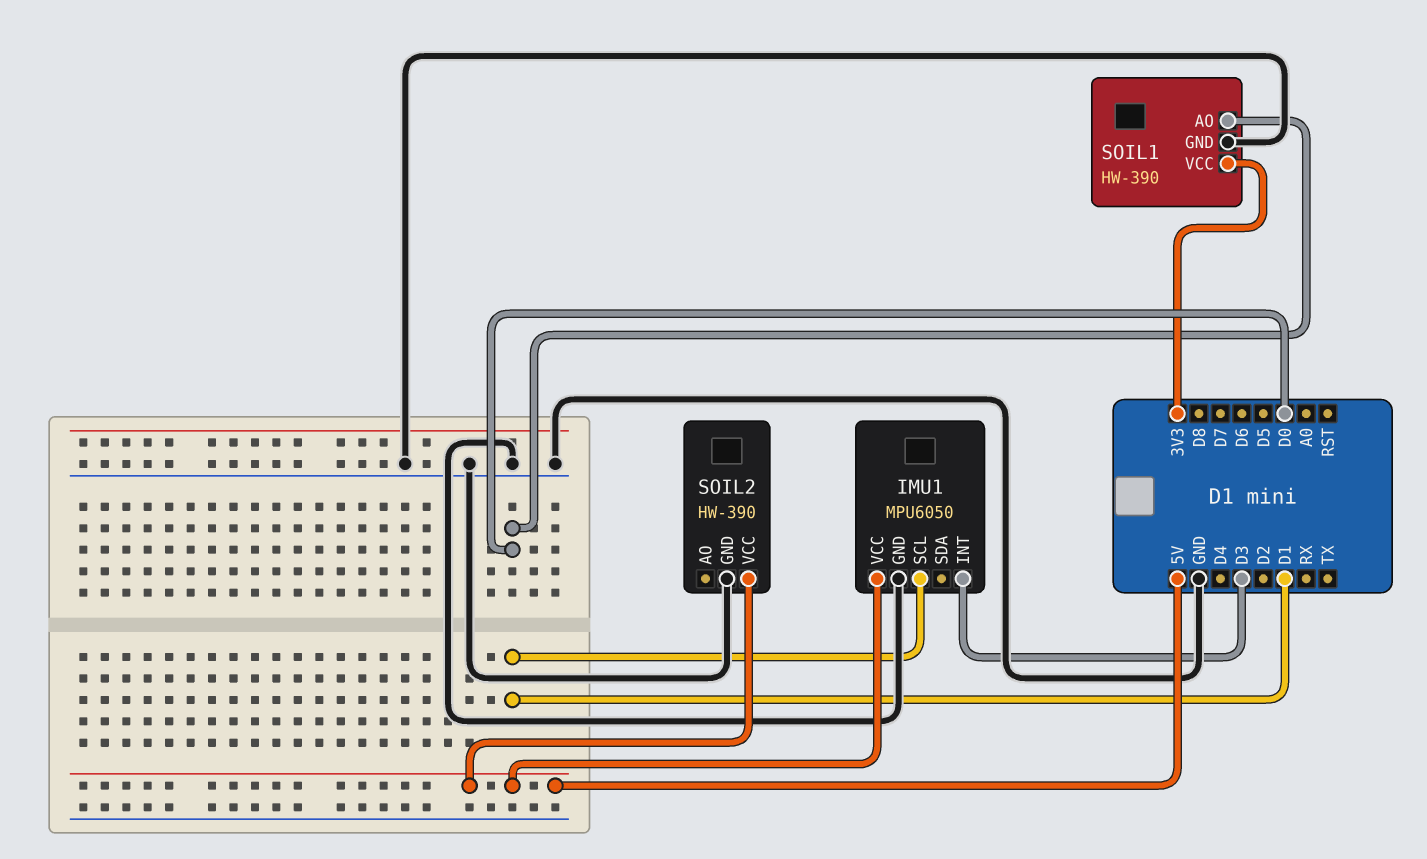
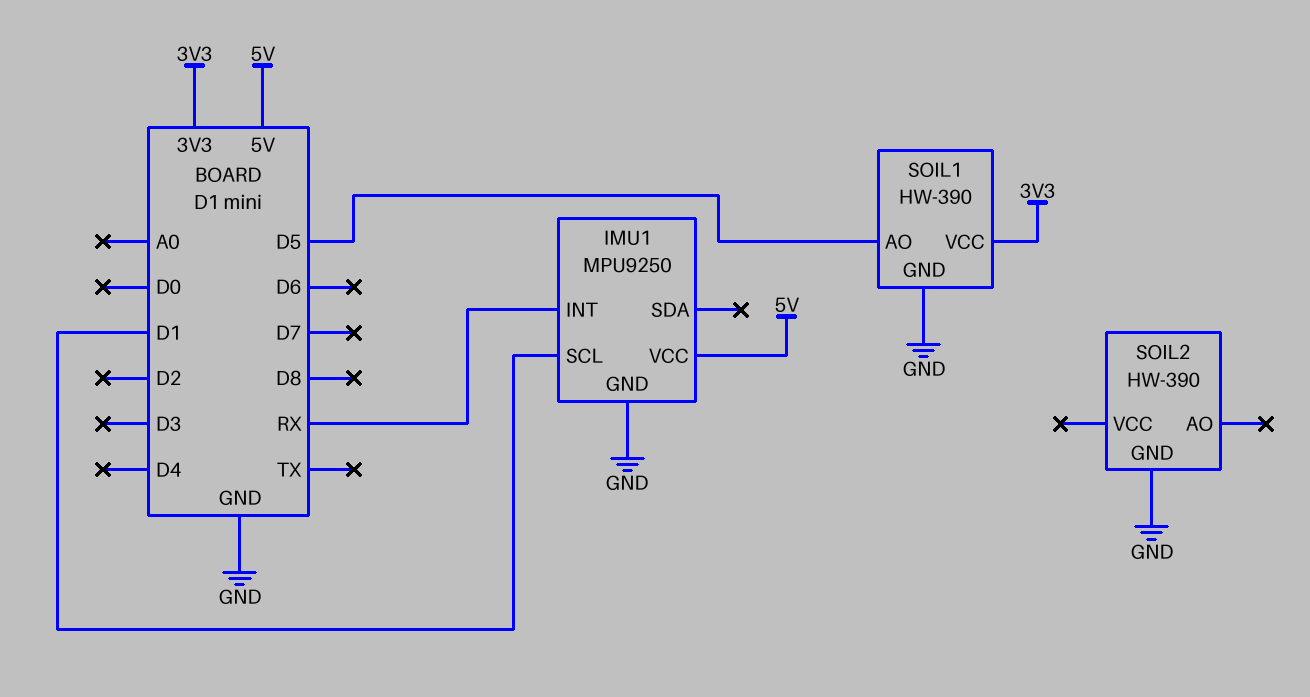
IMU1: MPU6050 -> MPU9250
IMU1 pin INT: D3 -> RX
SOIL1 pin AO: D0 -> D5
SOIL2 pin VCC: 5V -> none

